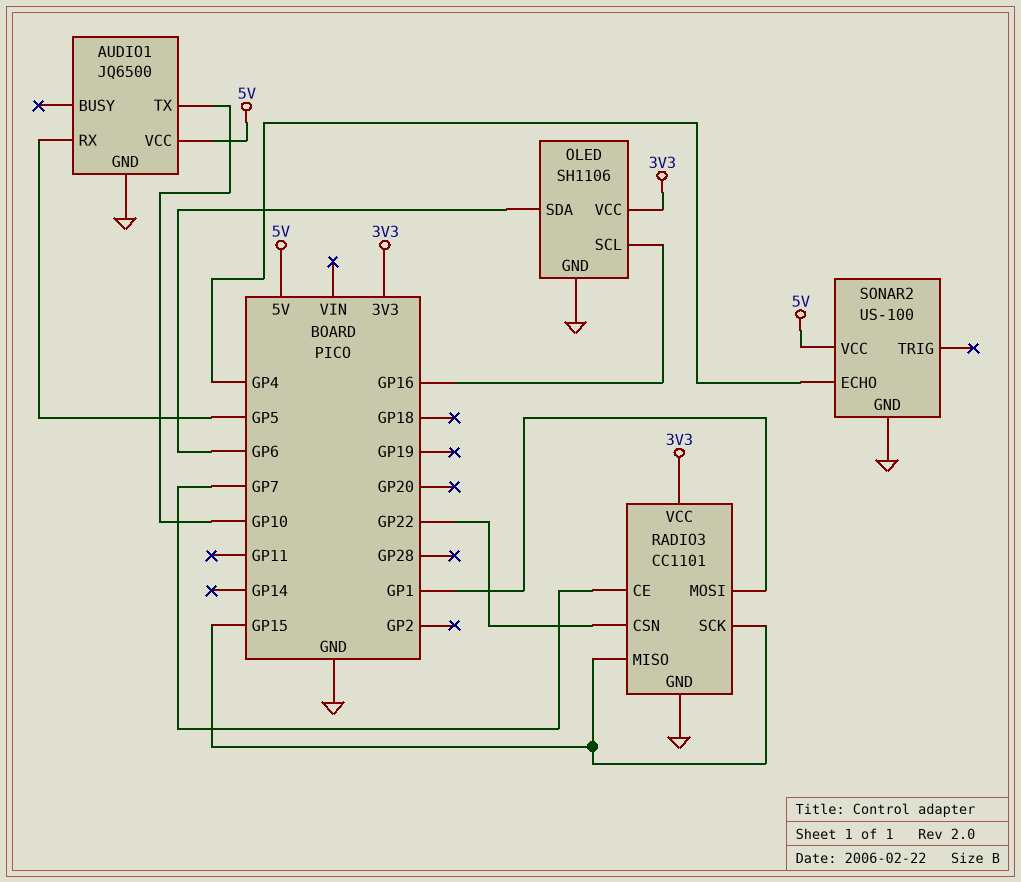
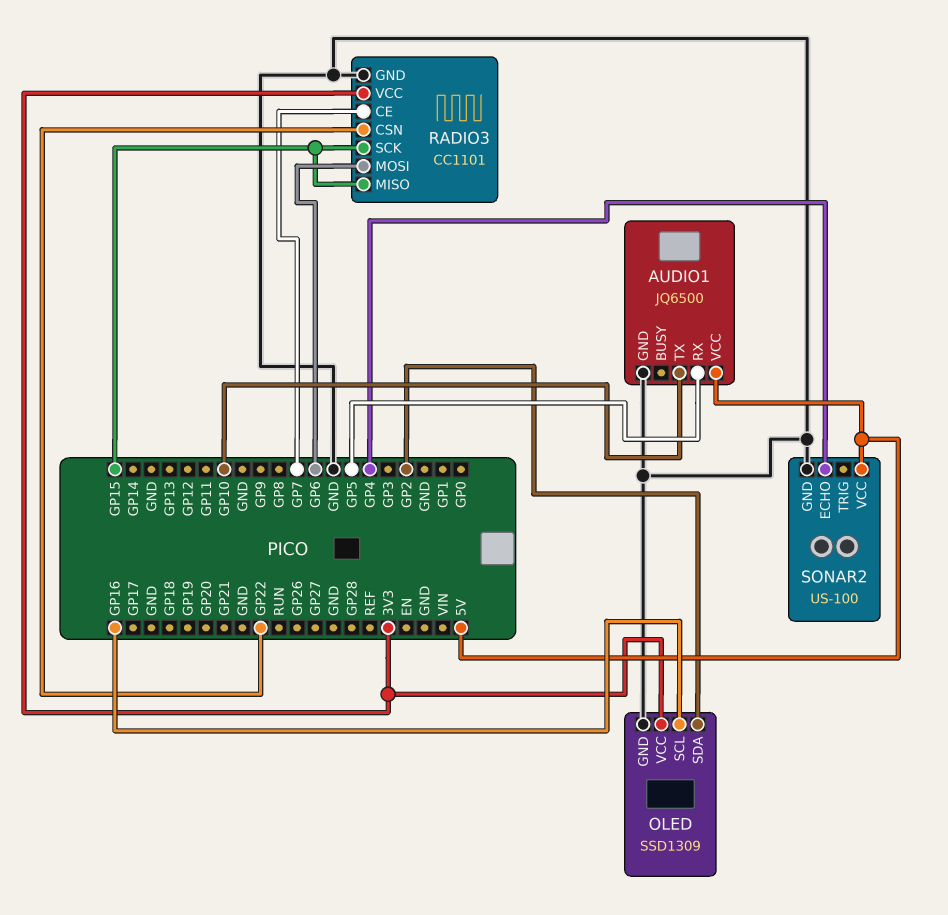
OLED: SH1106 -> SSD1309
OLED pin SDA: GP6 -> GP2
RADIO3 pin MOSI: GP1 -> GP6

